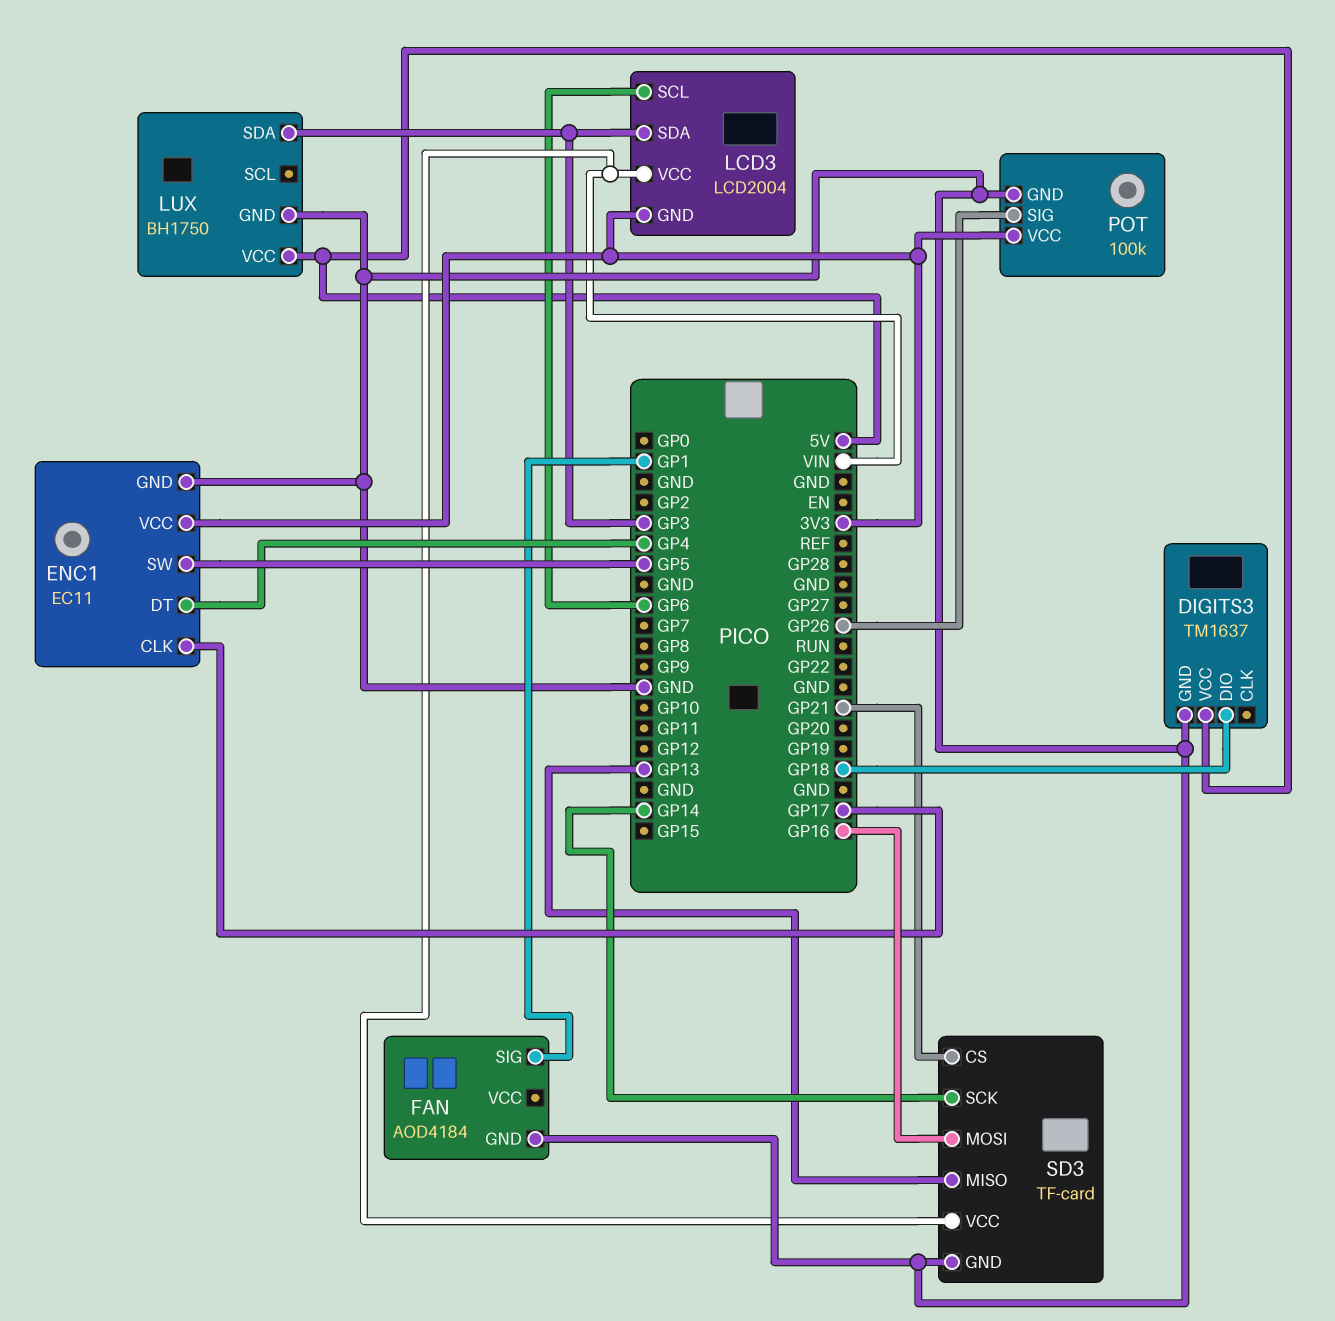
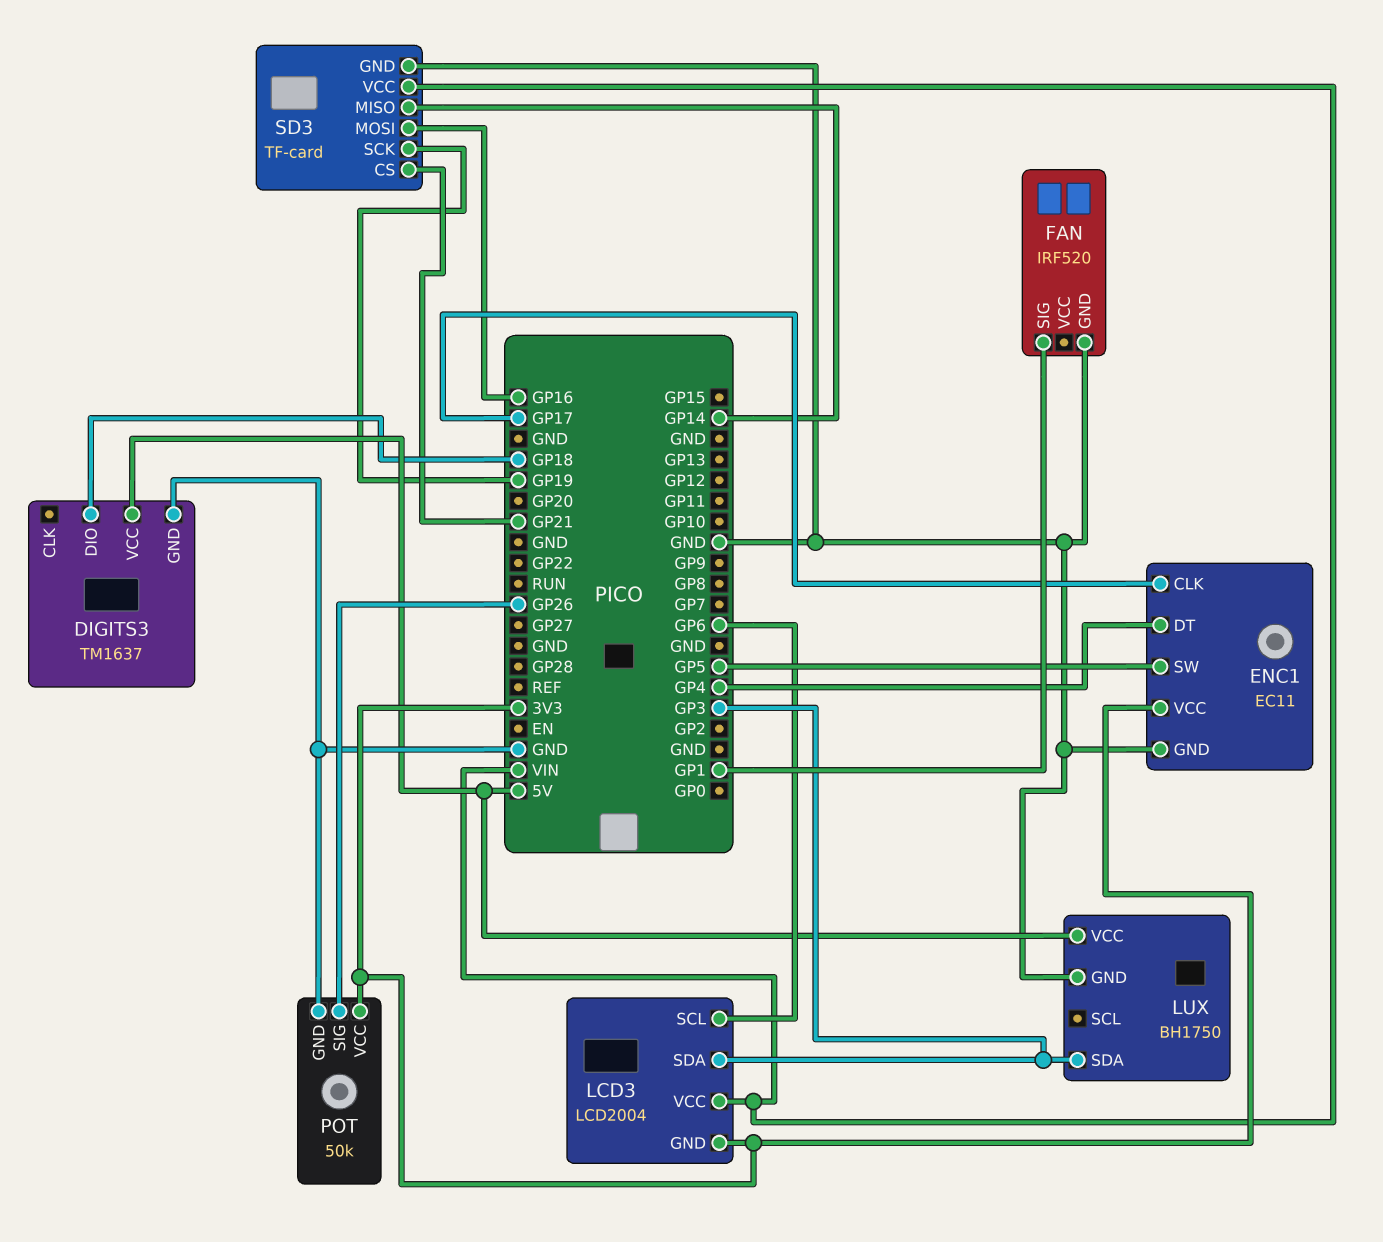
FAN: AOD4184 -> IRF520
POT: 100k -> 50k
SD3 pin MISO: GP13 -> GP14
SD3 pin SCK: GP14 -> GP19

